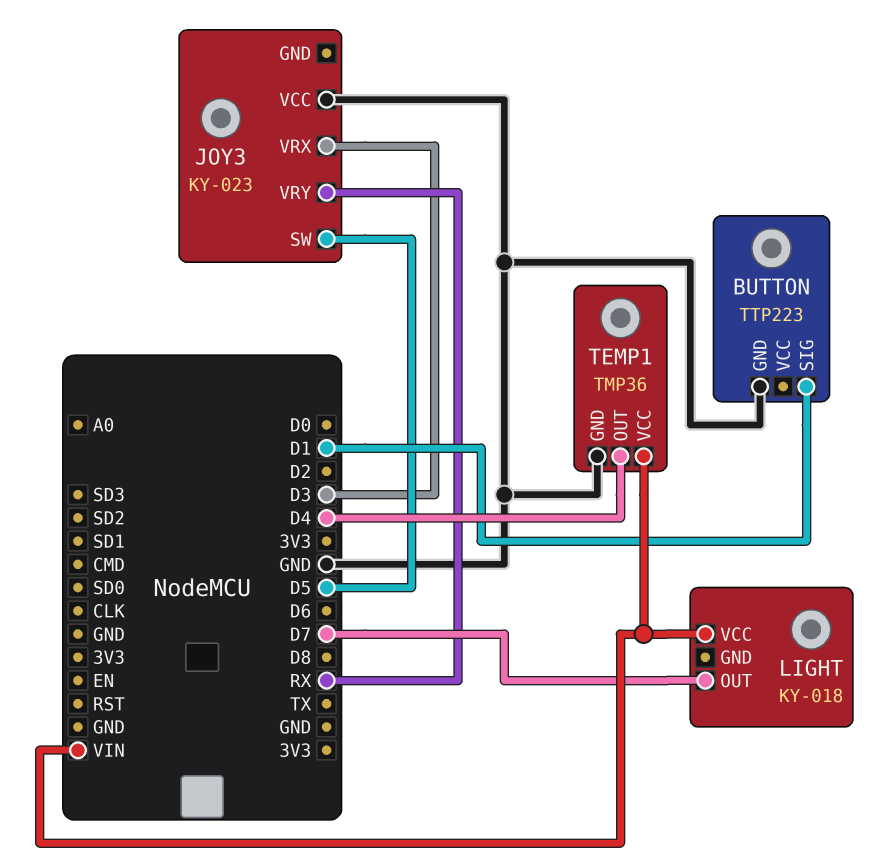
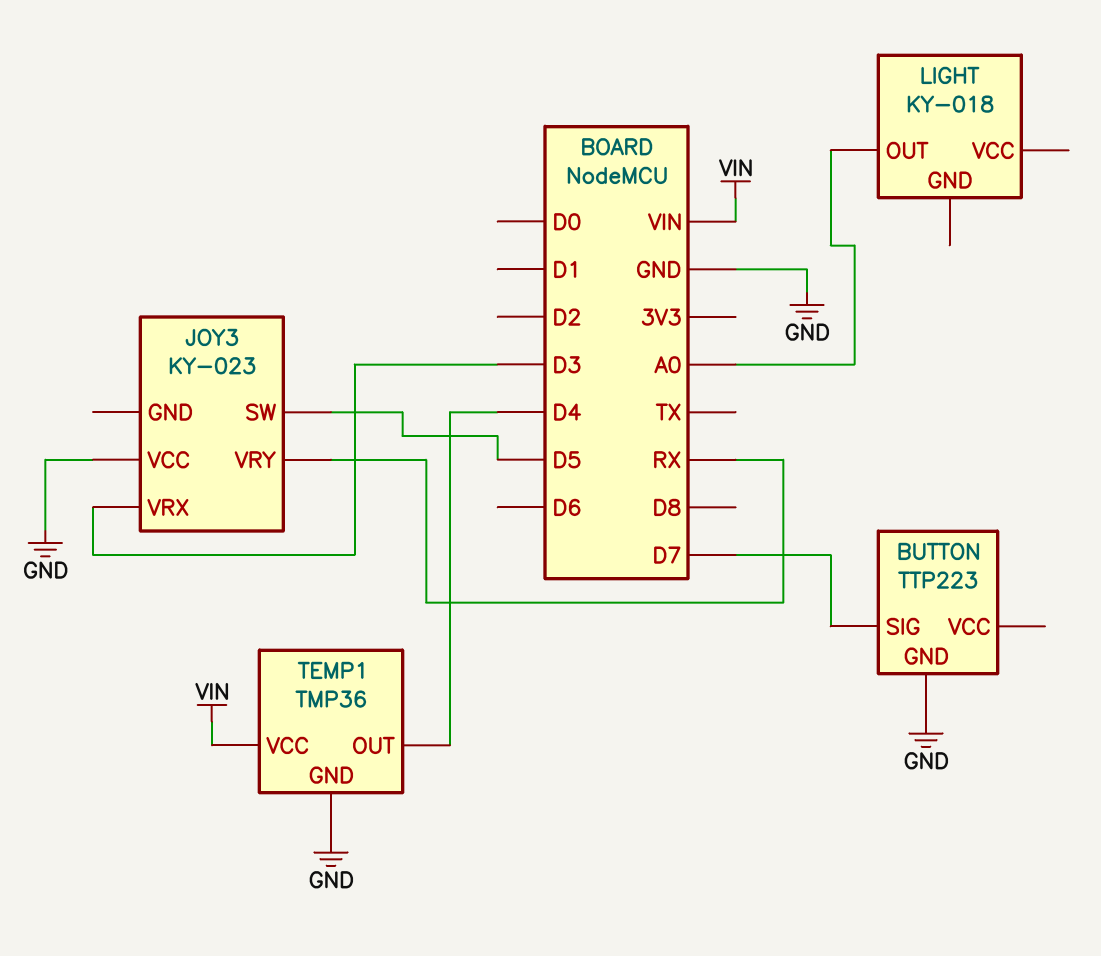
BUTTON pin SIG: D1 -> D7
LIGHT pin OUT: D7 -> A0
LIGHT pin VCC: VIN -> none

